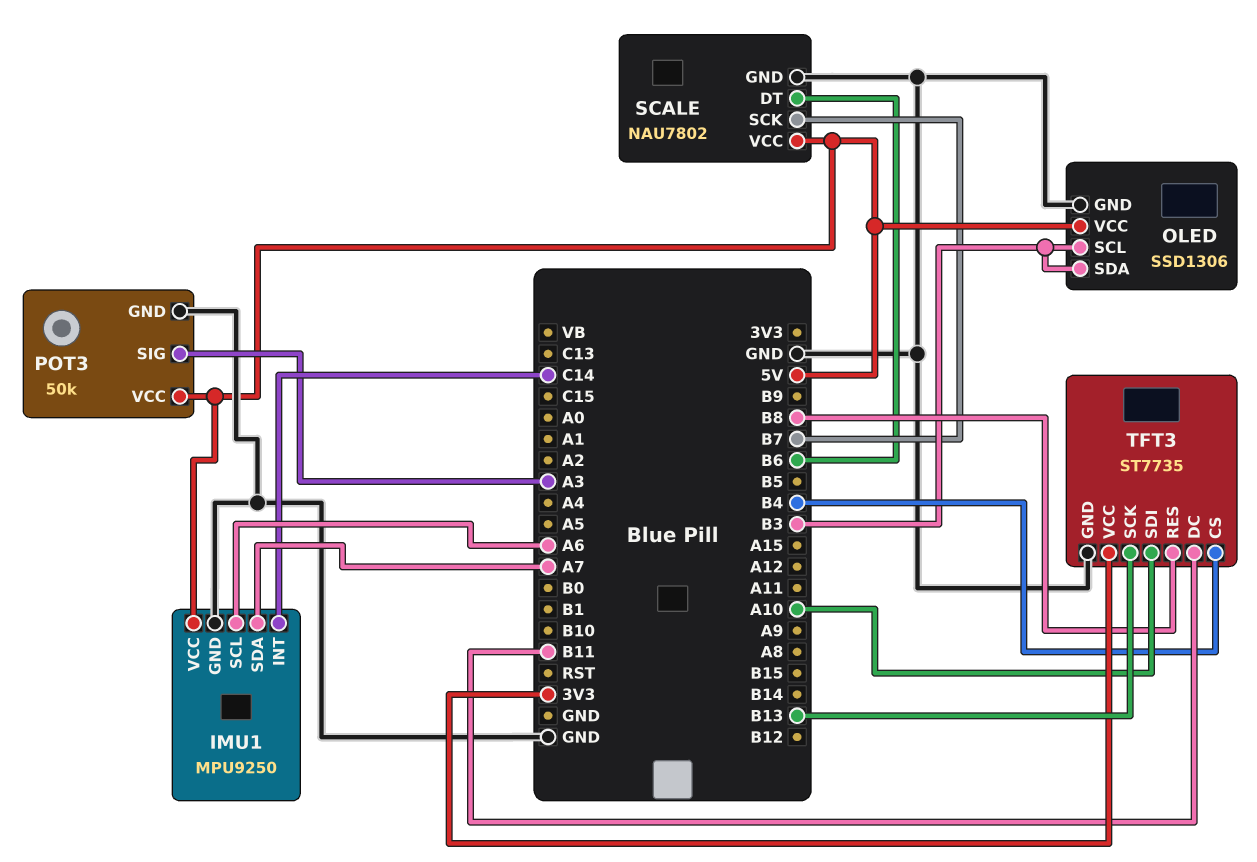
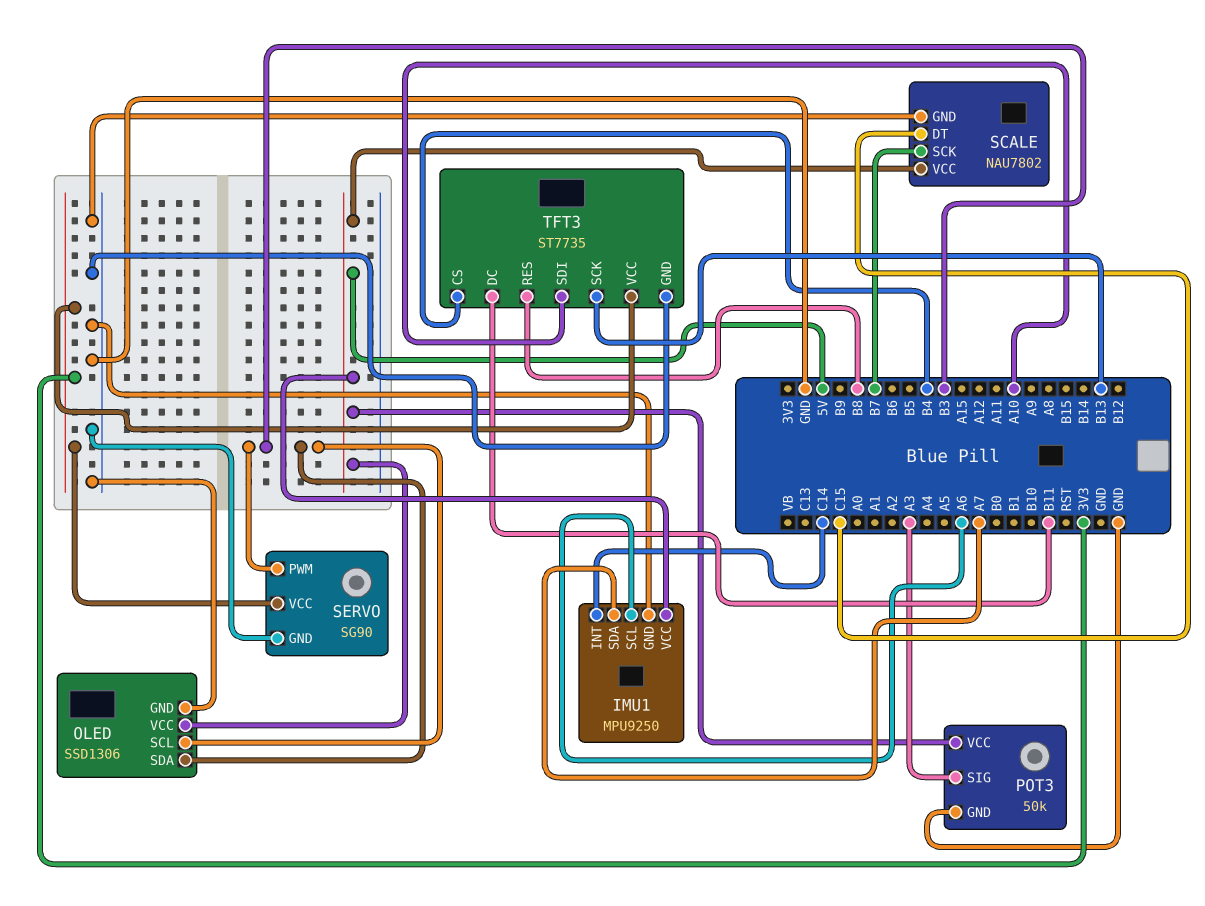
SCALE pin DT: B6 -> C15
SERVO: none -> SG90
SERVO pin GND: none -> GND
SERVO pin PWM: none -> B3
SERVO pin VCC: none -> 3V3

